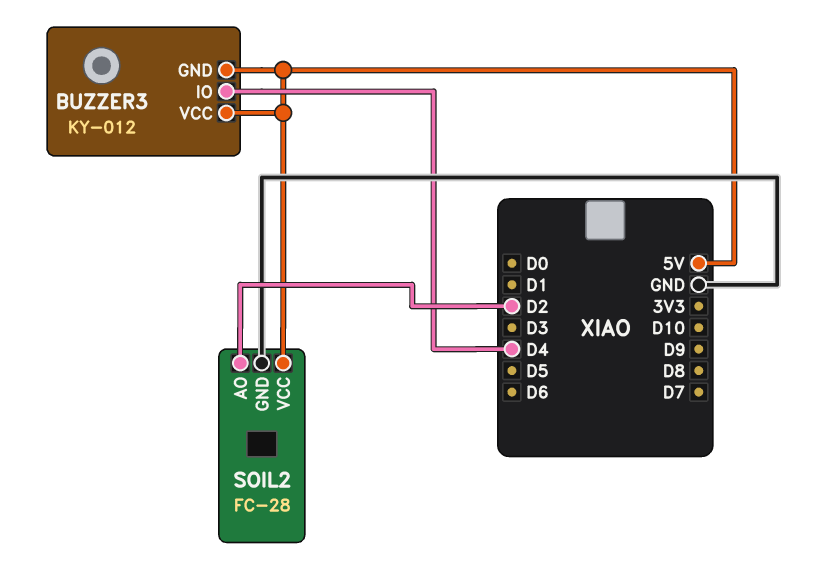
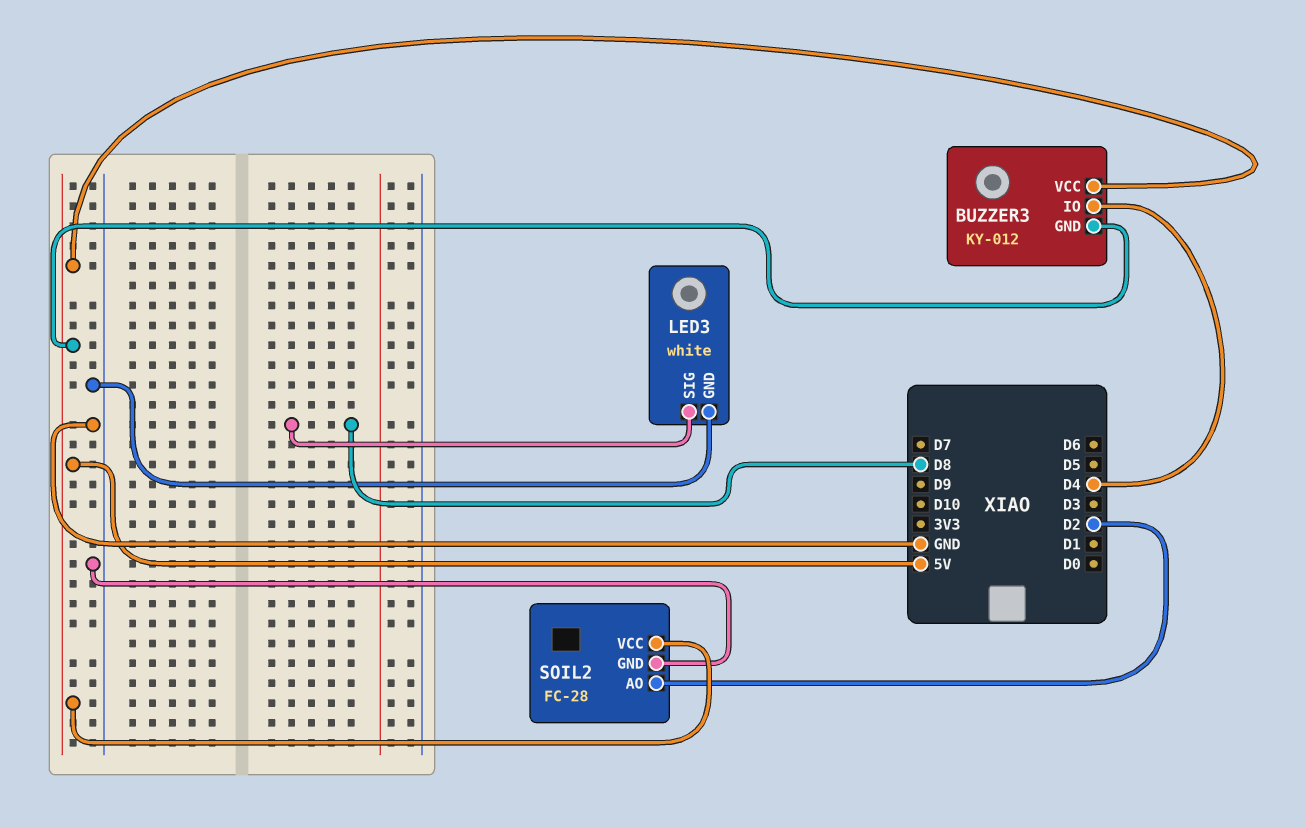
LED3: none -> white
LED3 pin GND: none -> GND
LED3 pin SIG: none -> D8

